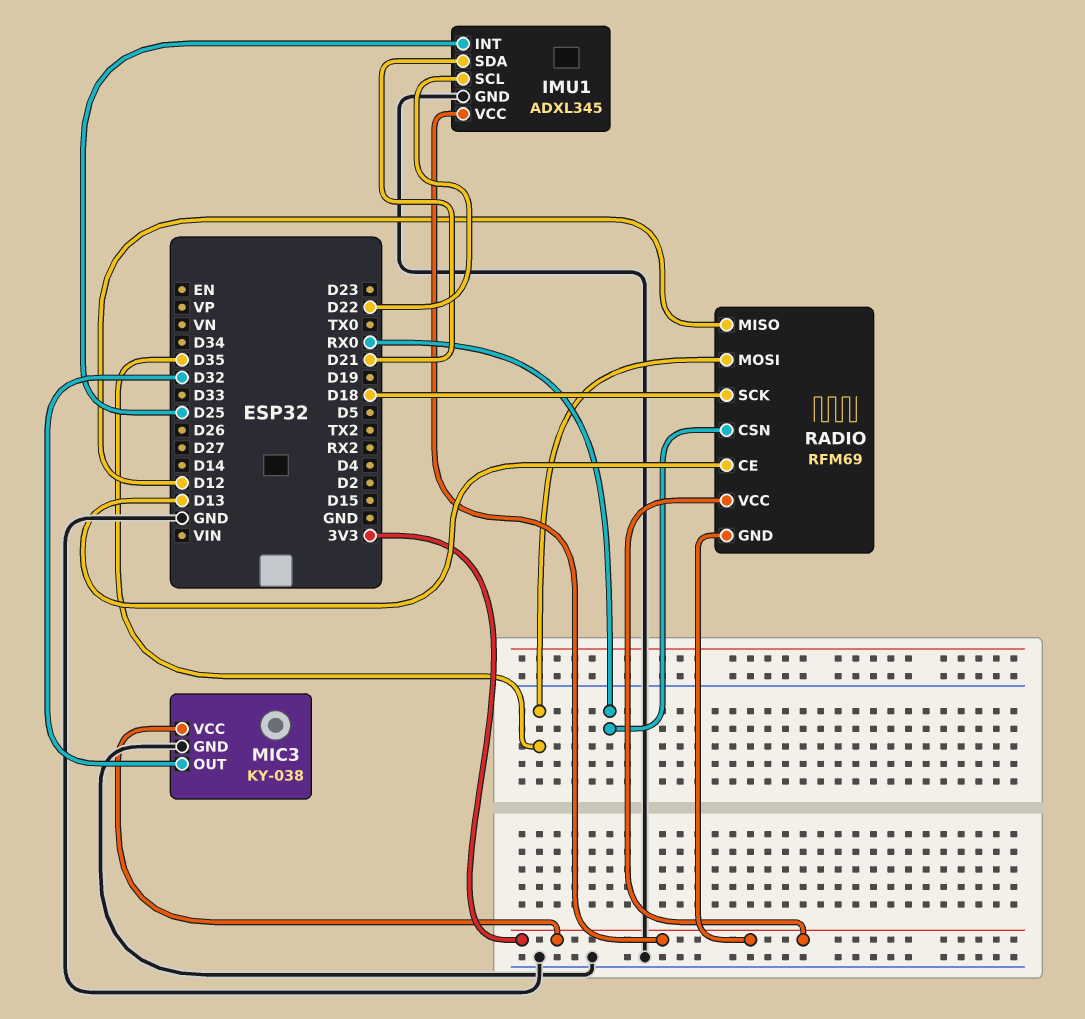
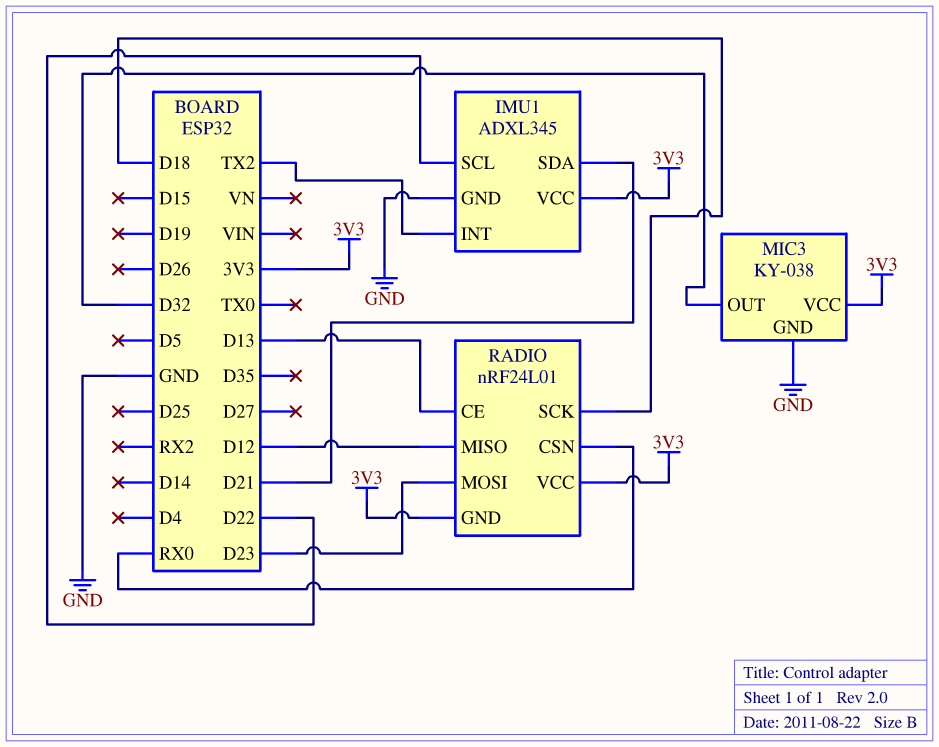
IMU1 pin INT: D25 -> TX2
RADIO: RFM69 -> nRF24L01
RADIO pin MOSI: D35 -> D23

